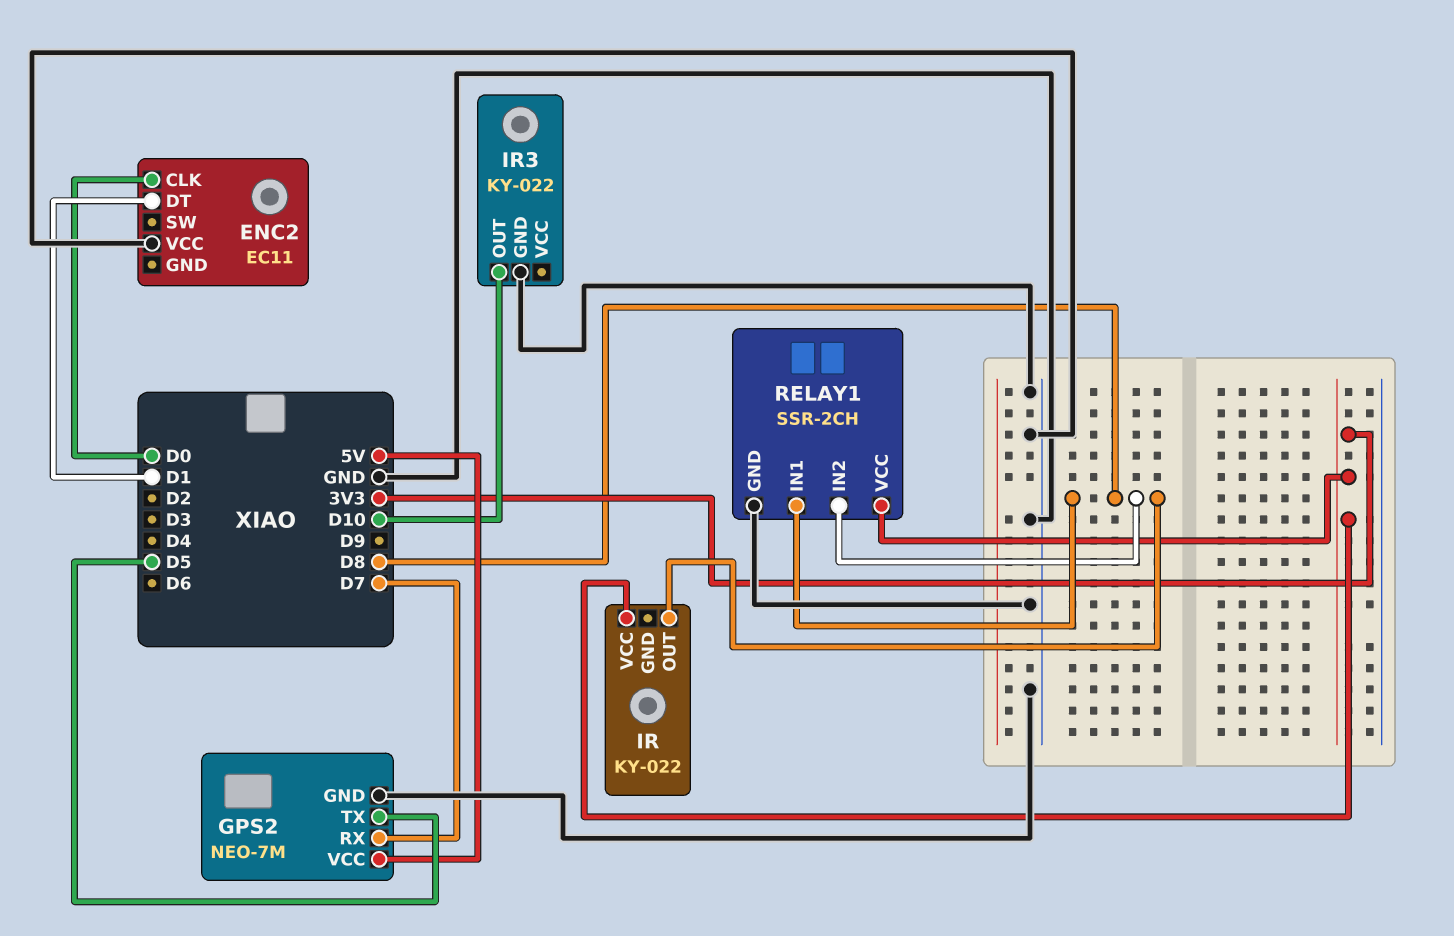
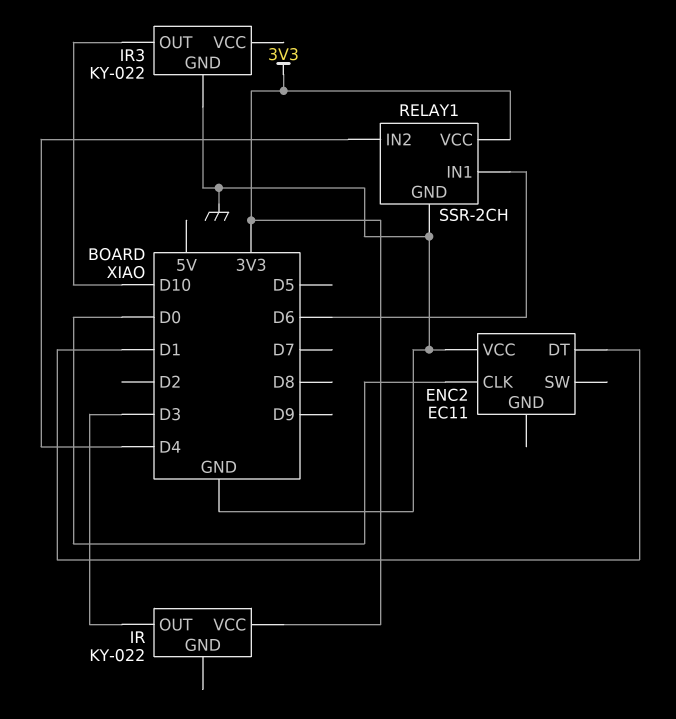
GPS2: NEO-7M -> none
GPS2 pin GND: GND -> none
GPS2 pin RX: D7 -> none
GPS2 pin TX: D5 -> none
GPS2 pin VCC: 5V -> none
IR pin OUT: D8 -> D3
RELAY1 pin IN1: D8 -> D6
RELAY1 pin IN2: D8 -> D4

